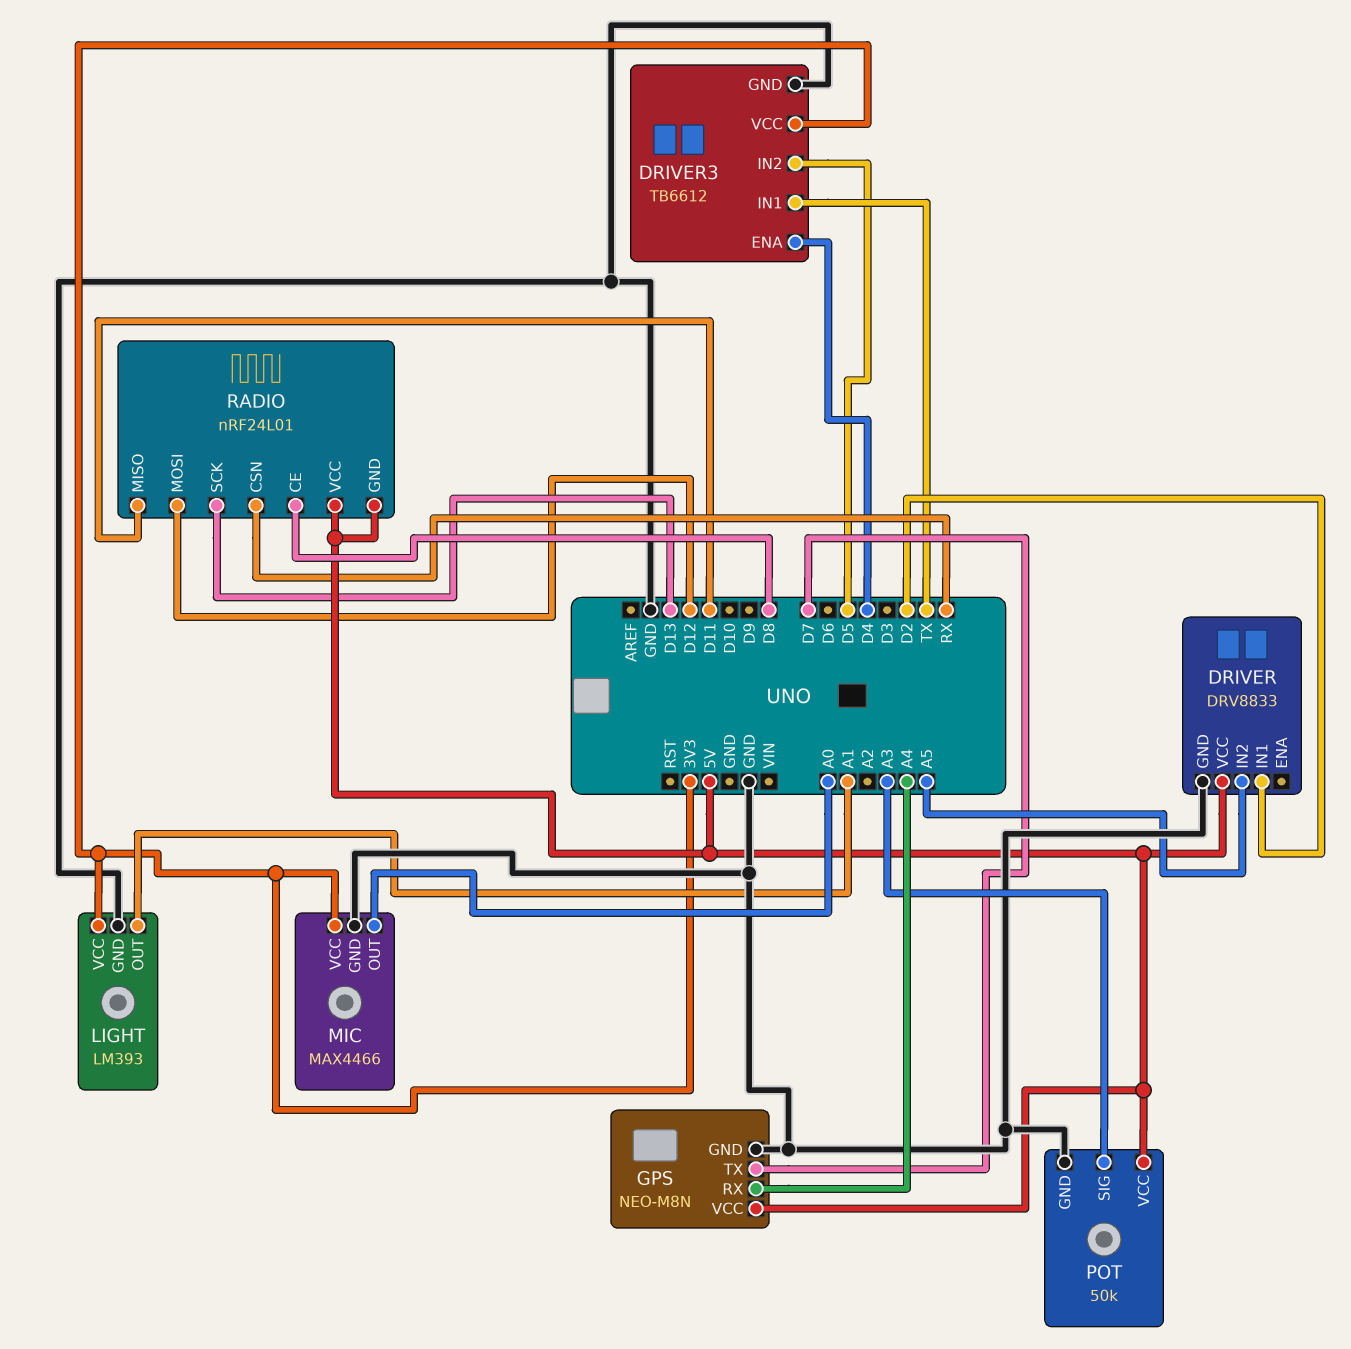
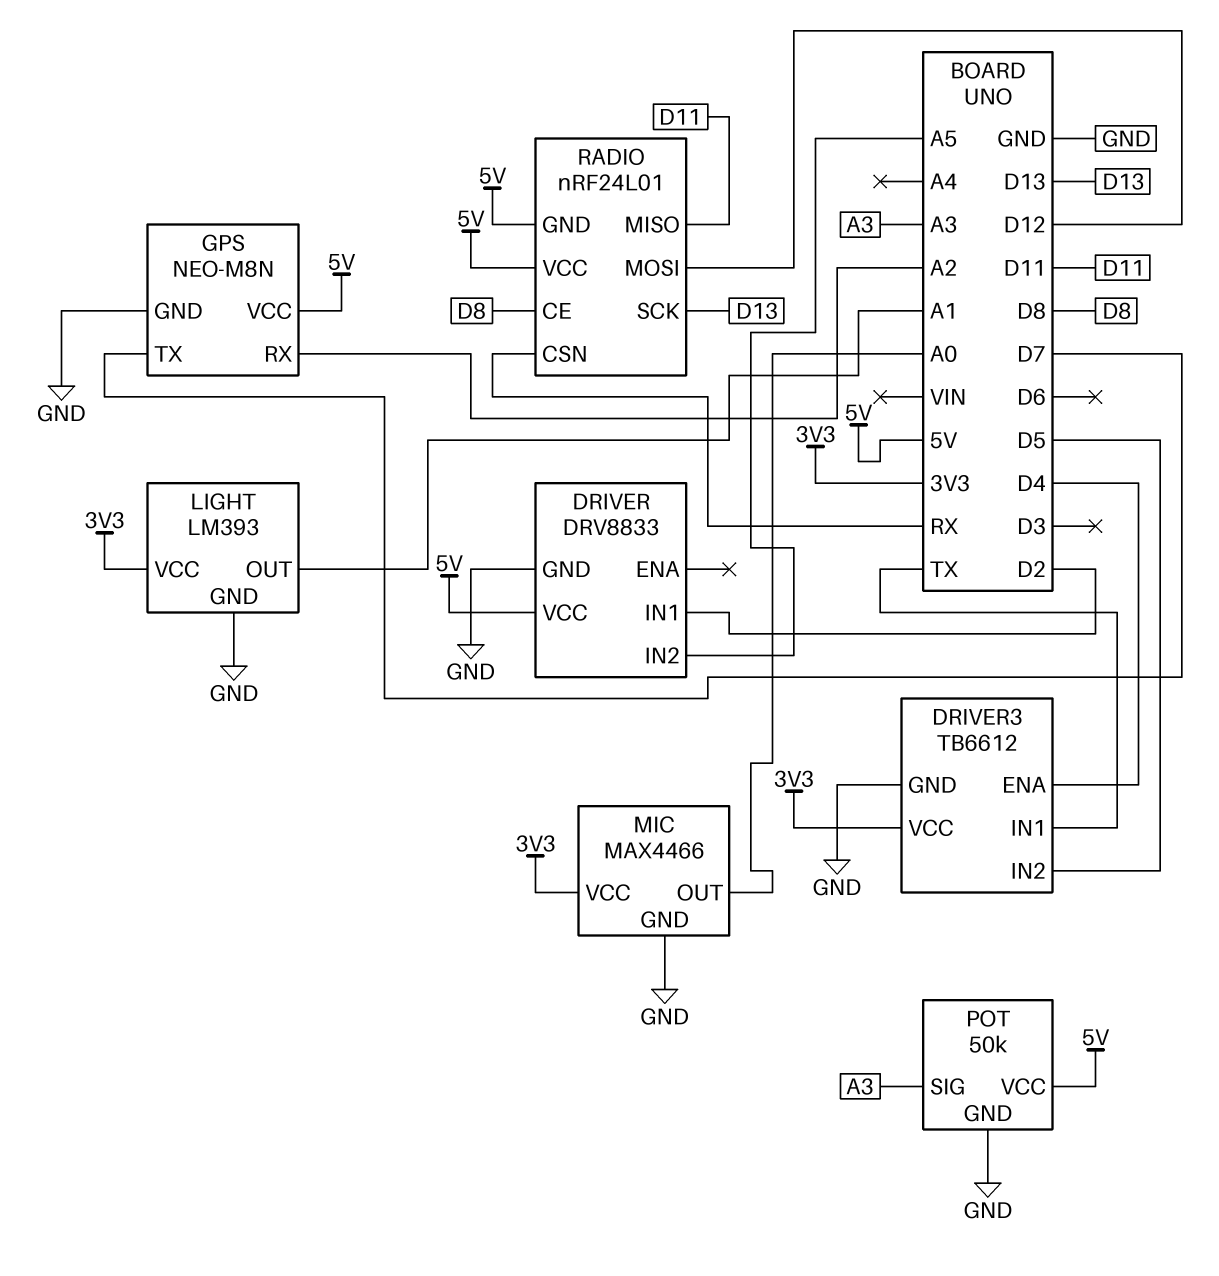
GPS pin RX: A4 -> A2

